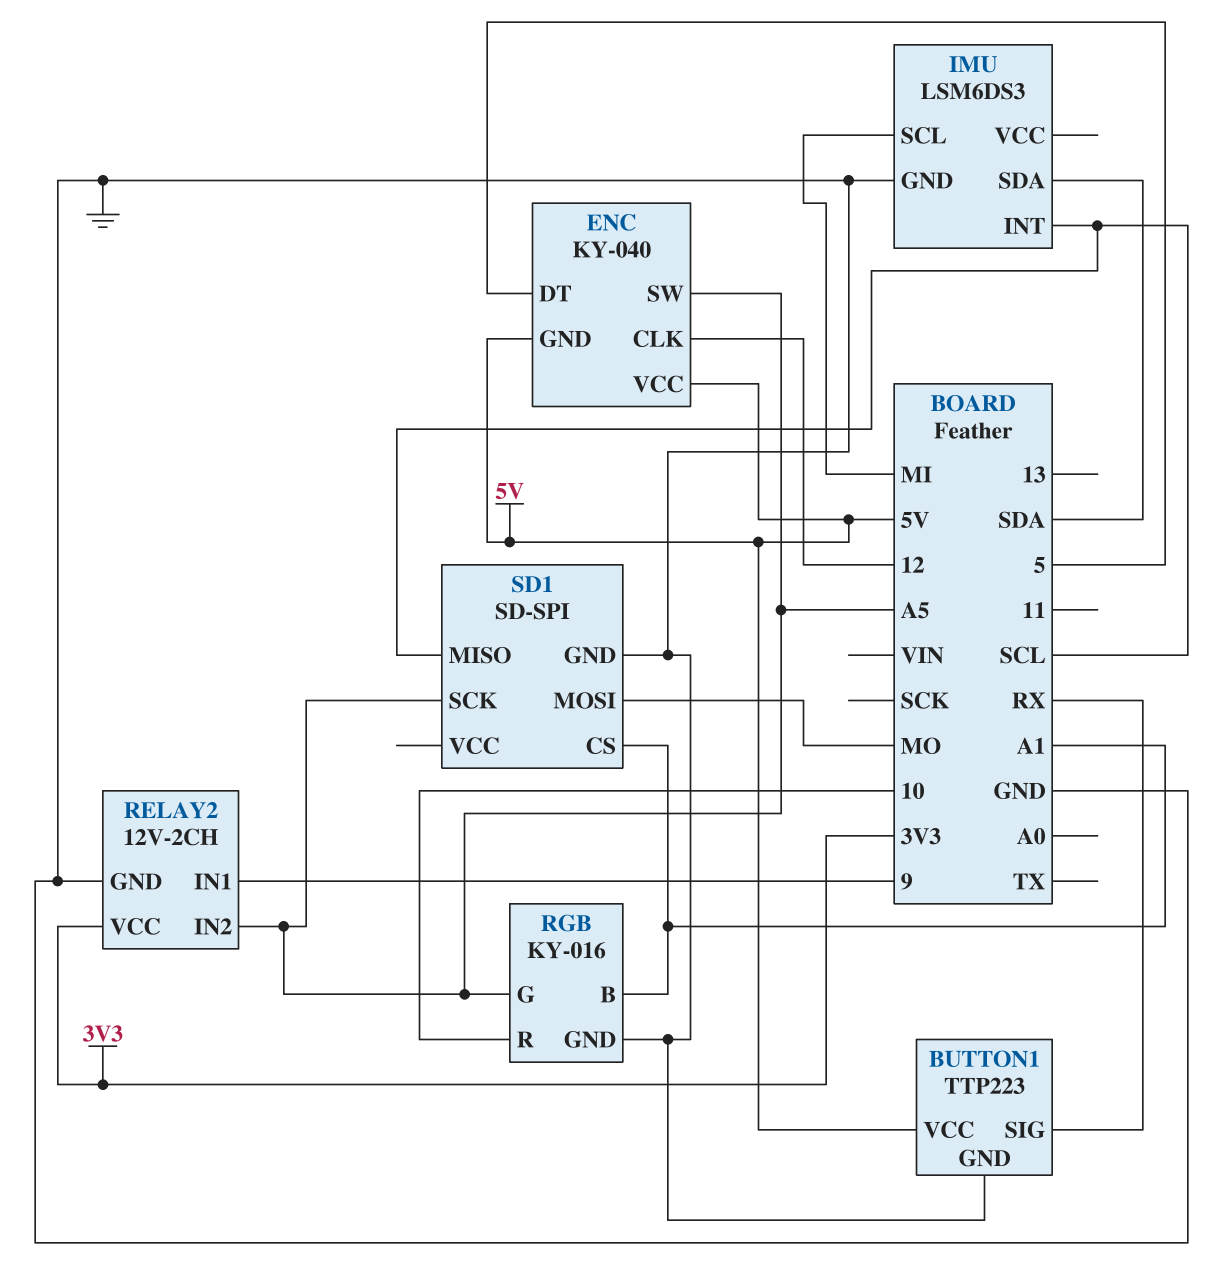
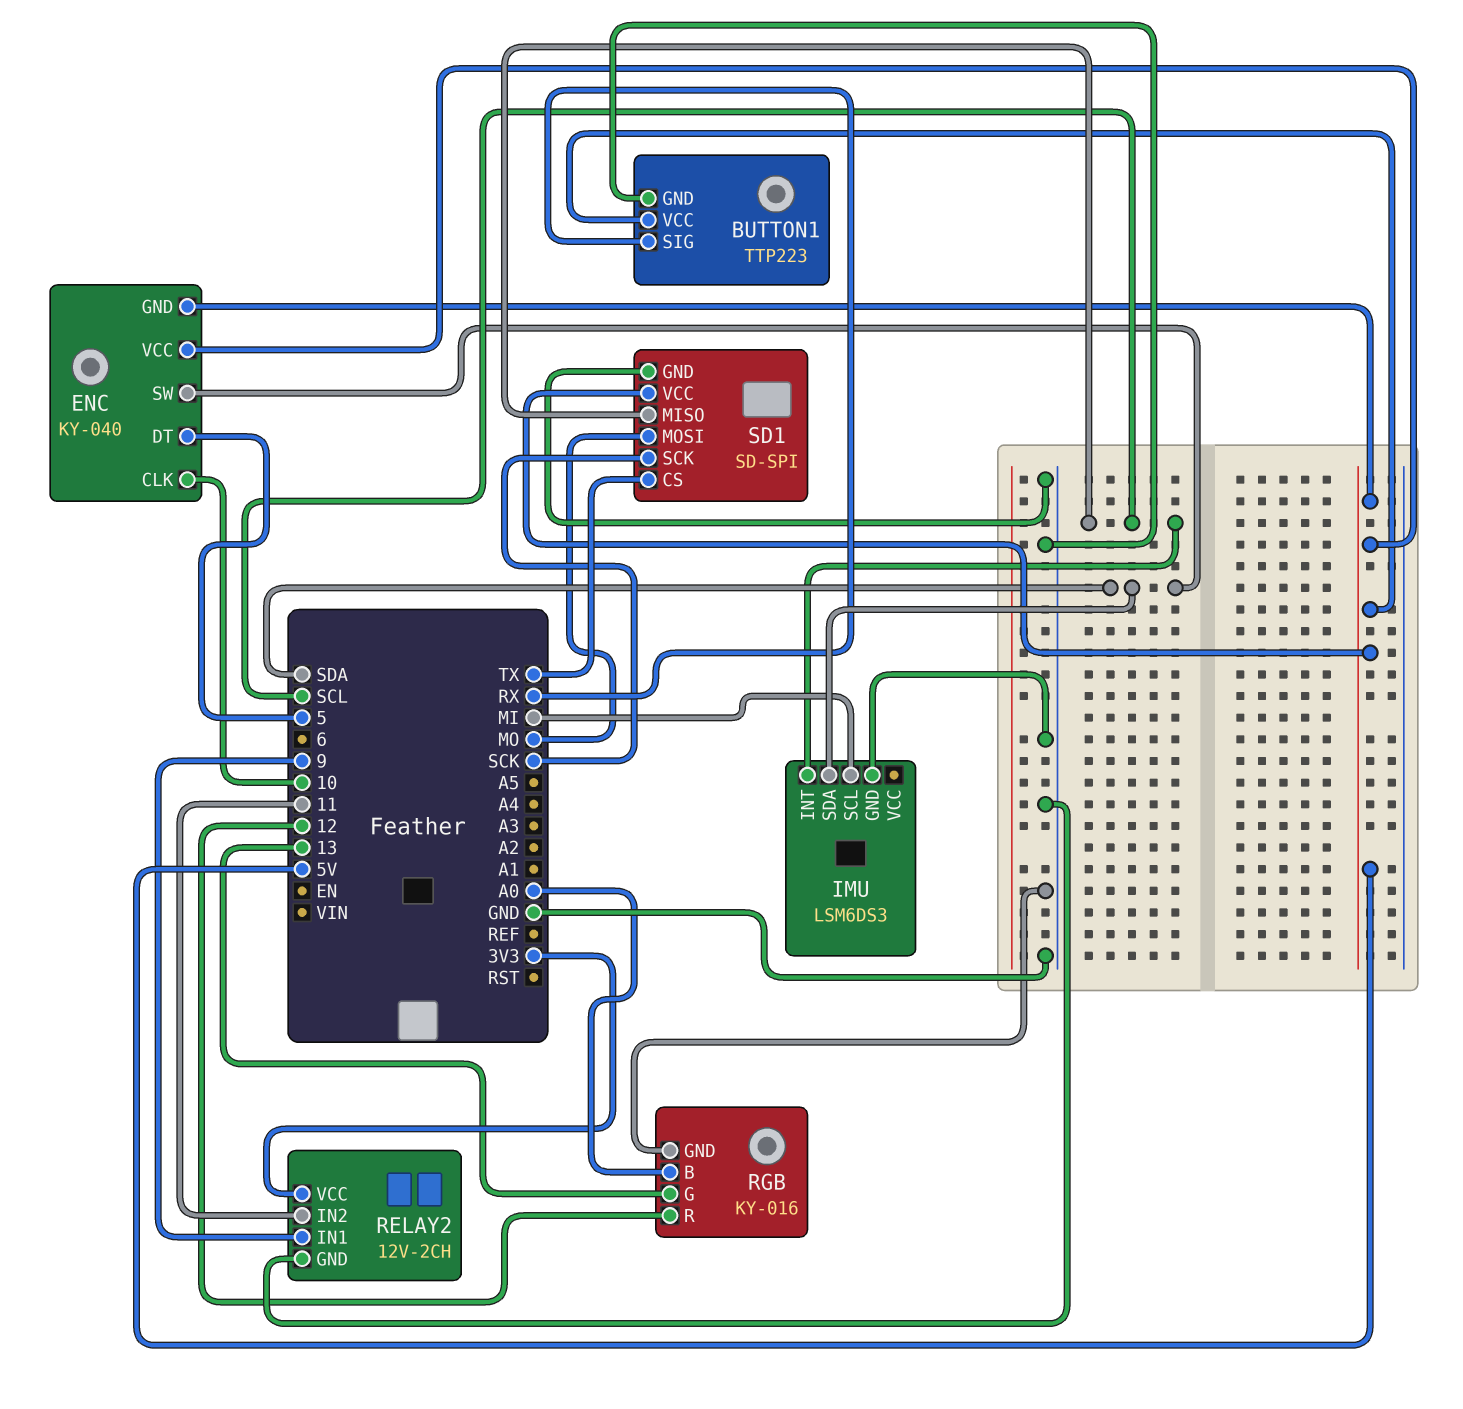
ENC pin CLK: 12 -> 10
ENC pin SW: A5 -> SDA
RELAY2 pin IN2: A5 -> 11
RGB pin B: A1 -> A0
RGB pin G: A5 -> 13
RGB pin R: 10 -> 12
SD1 pin CS: A1 -> TX
SD1 pin SCK: A5 -> SCK
SD1 pin VCC: none -> 5V

